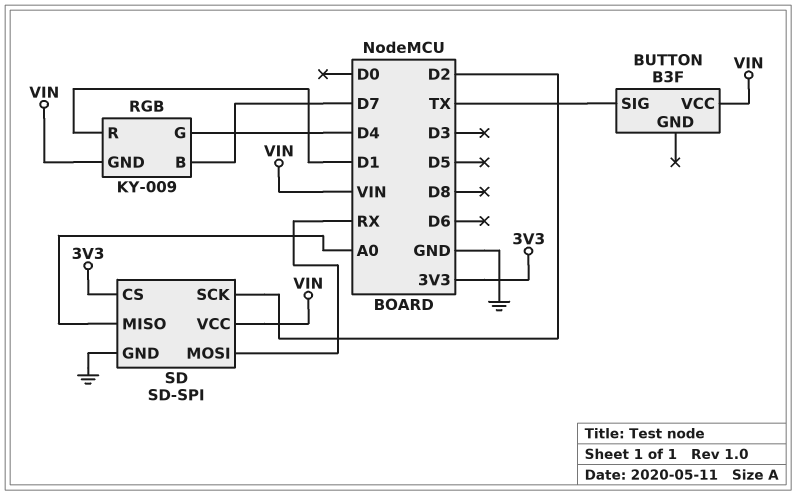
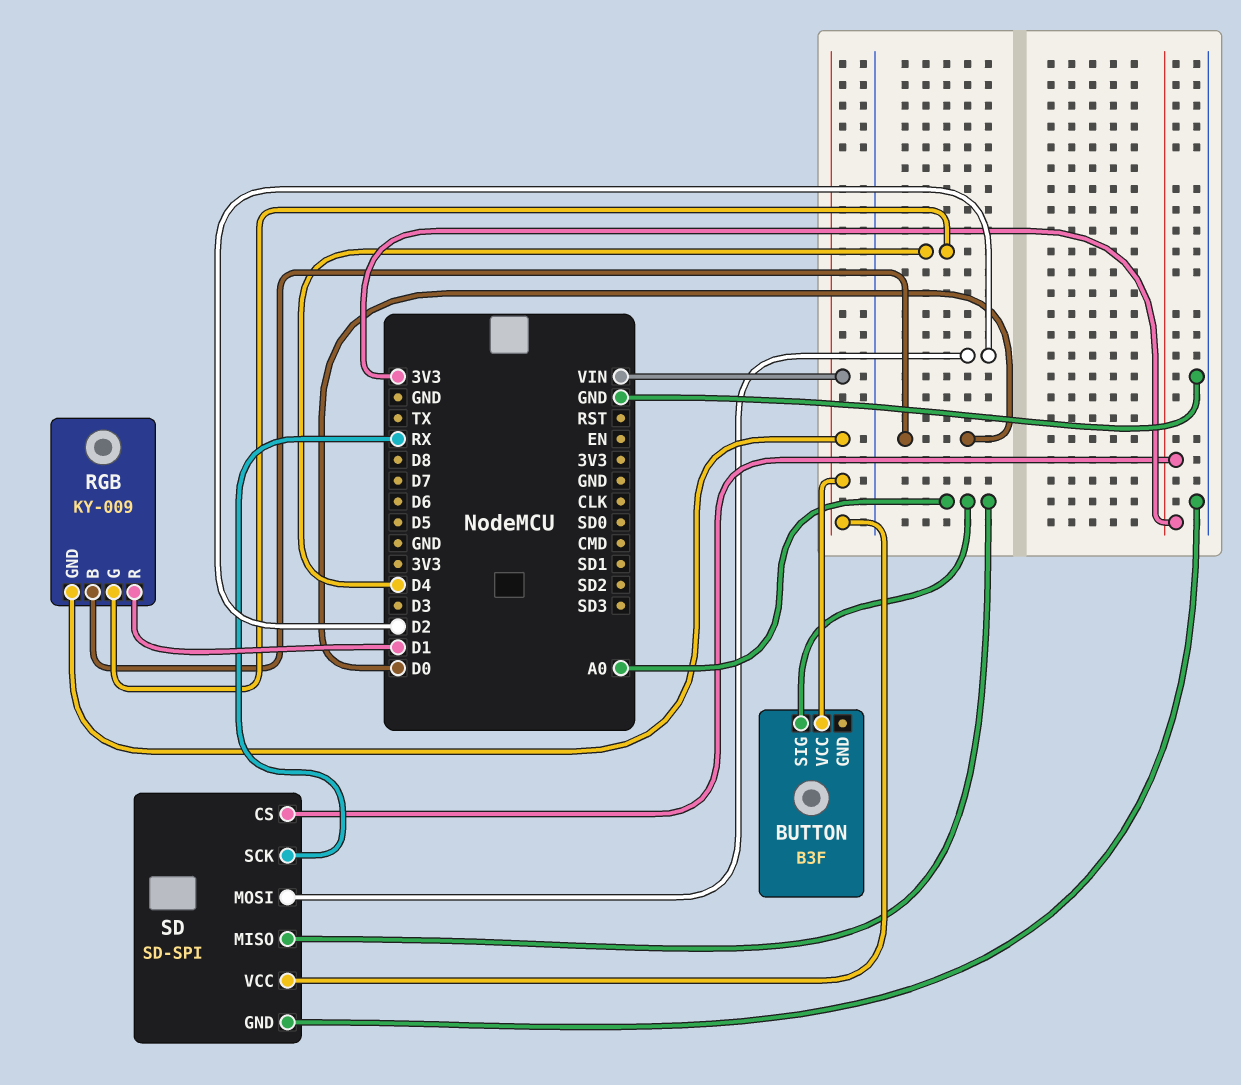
BUTTON pin SIG: TX -> A0
RGB pin B: D7 -> D0
SD pin MOSI: RX -> D2
SD pin SCK: D2 -> RX

